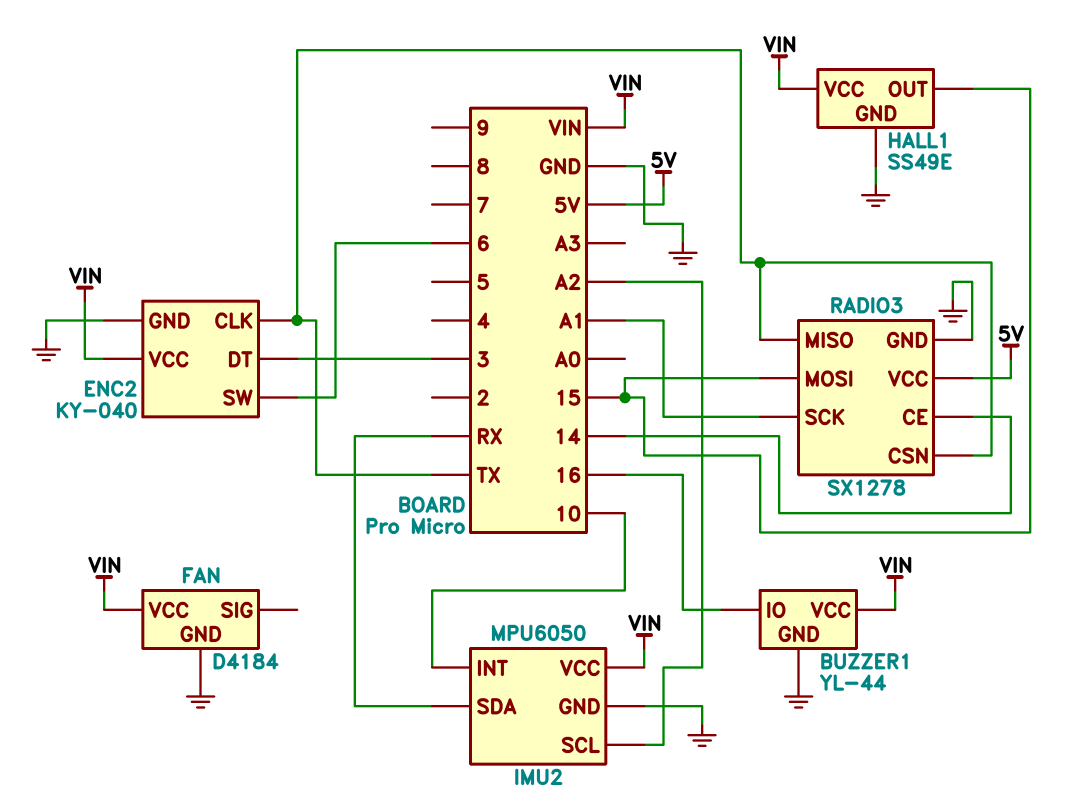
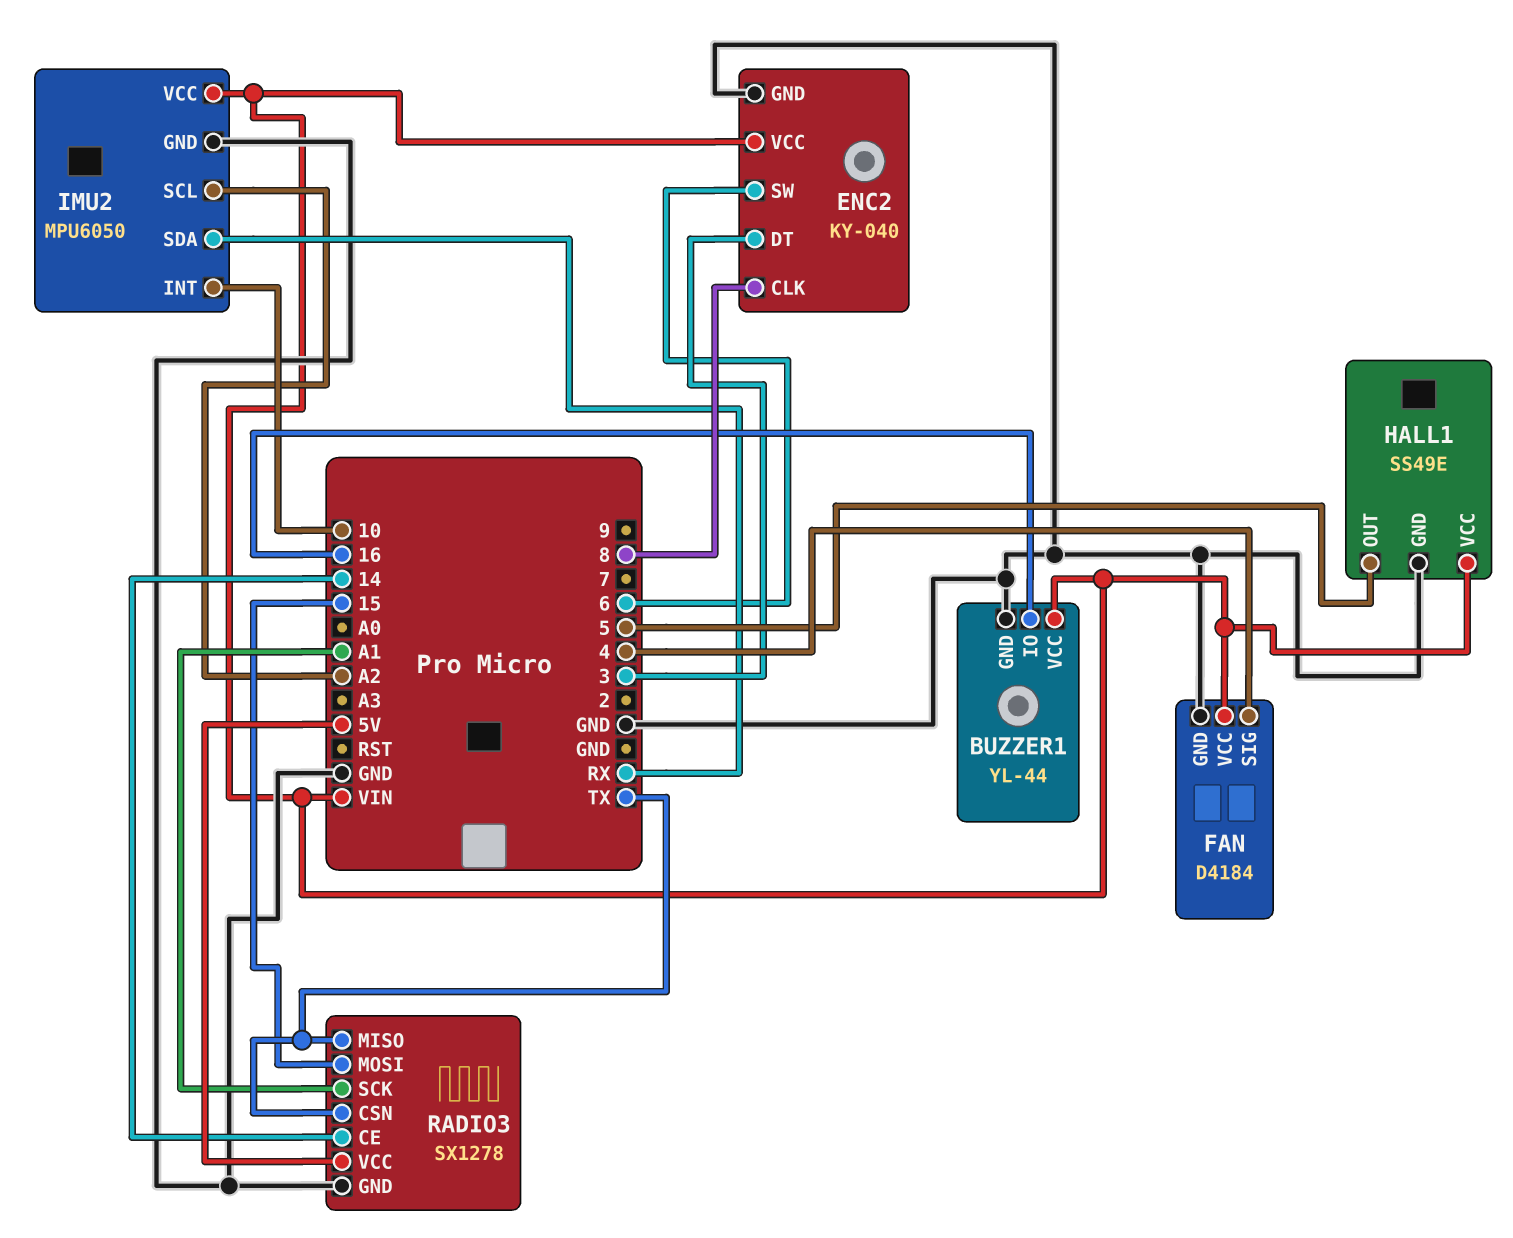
ENC2 pin CLK: TX -> 8
FAN pin SIG: none -> 4
HALL1 pin OUT: 15 -> 5

